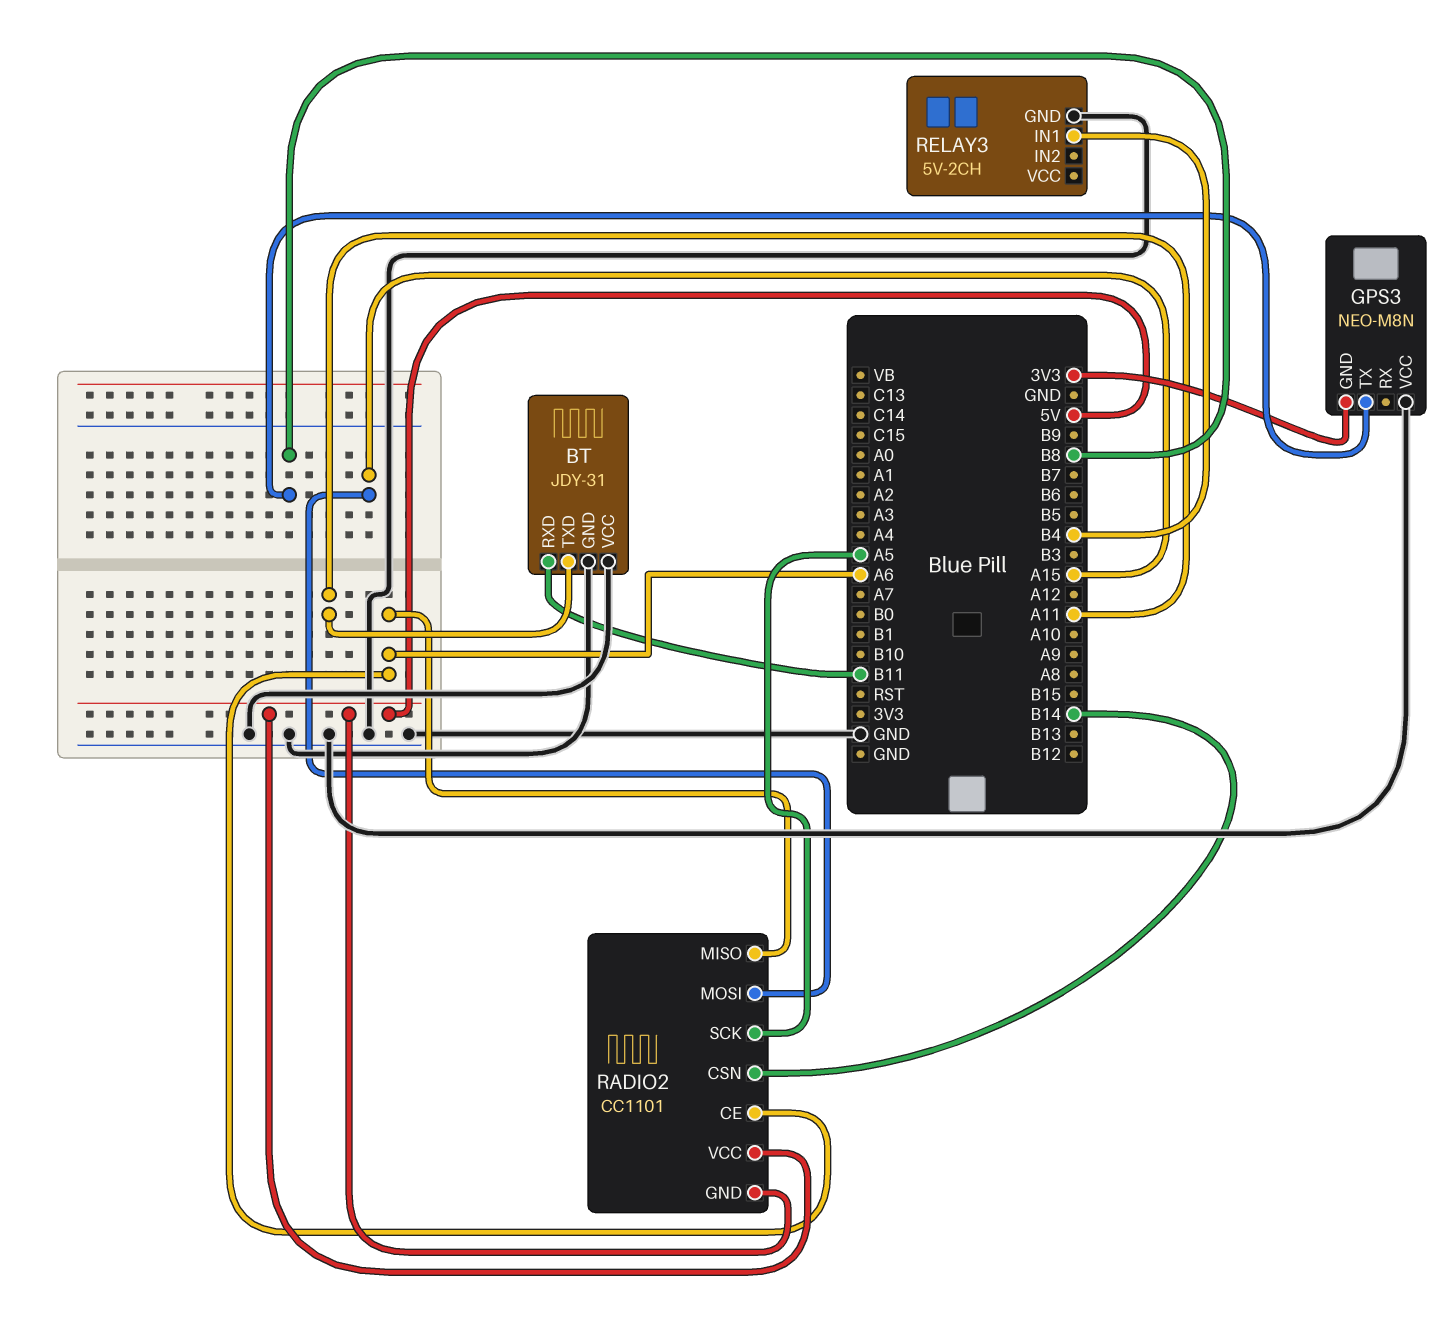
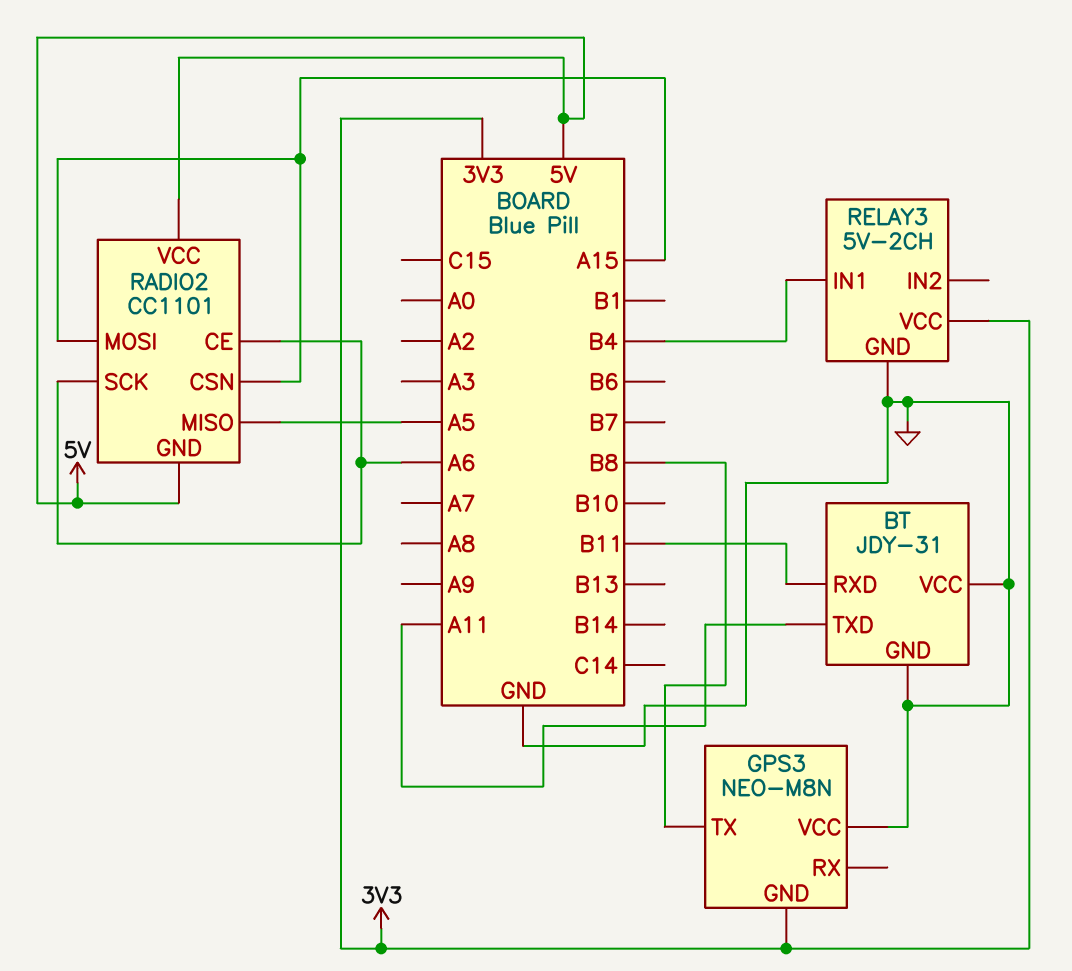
RADIO2 pin CSN: B14 -> A15
RADIO2 pin MISO: A6 -> A5
RADIO2 pin SCK: A5 -> A6
RELAY3 pin VCC: none -> 3V3

